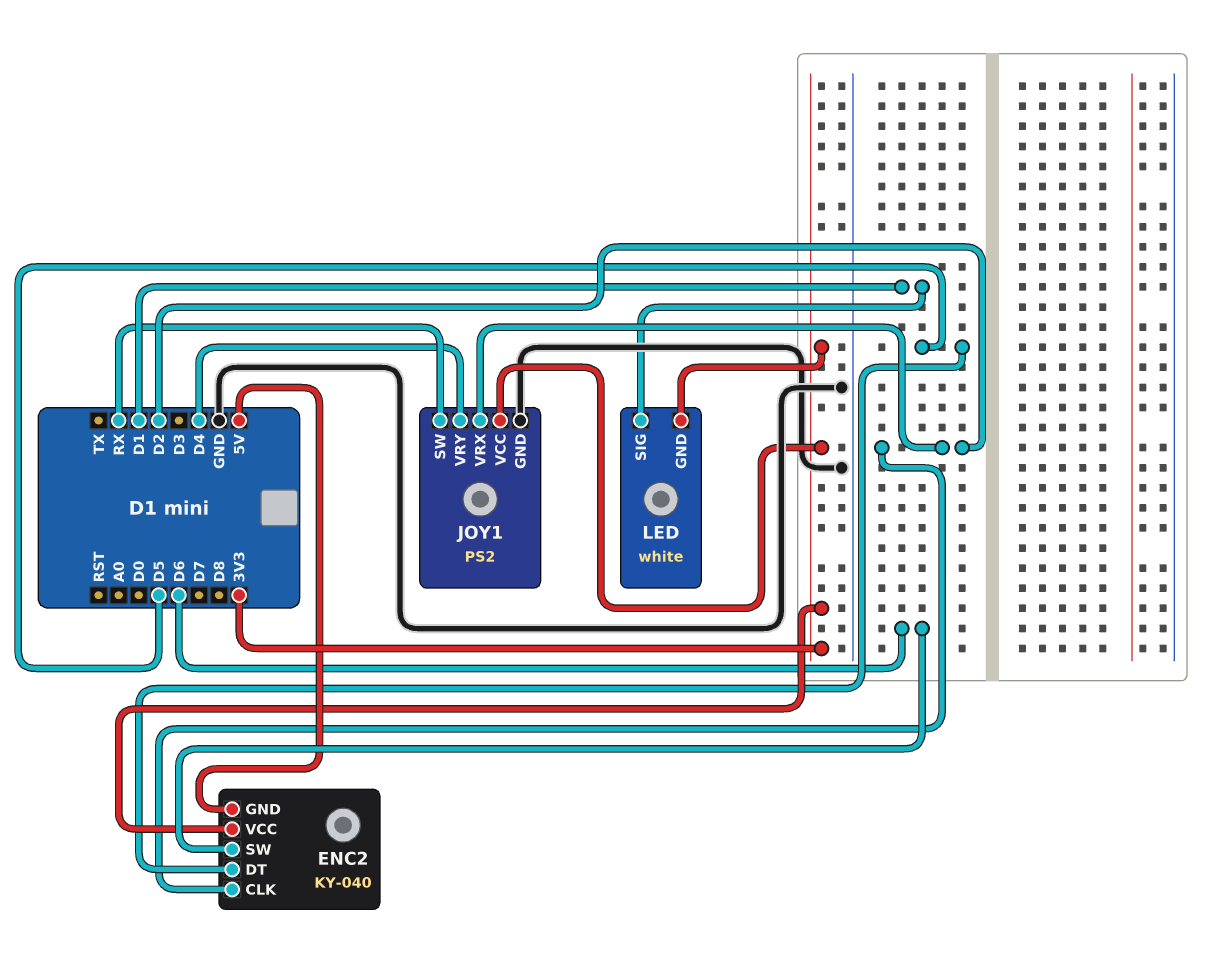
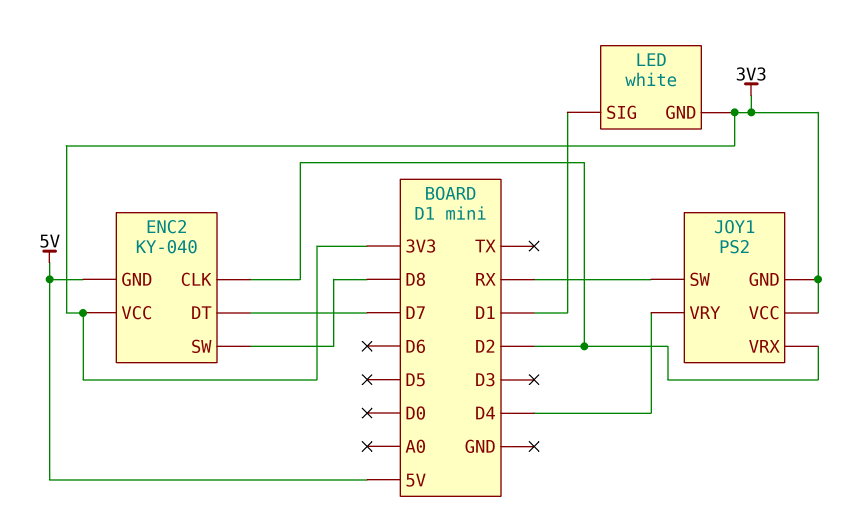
ENC2 pin DT: D5 -> D7
ENC2 pin SW: D6 -> D8
JOY1 pin GND: GND -> 3V3

